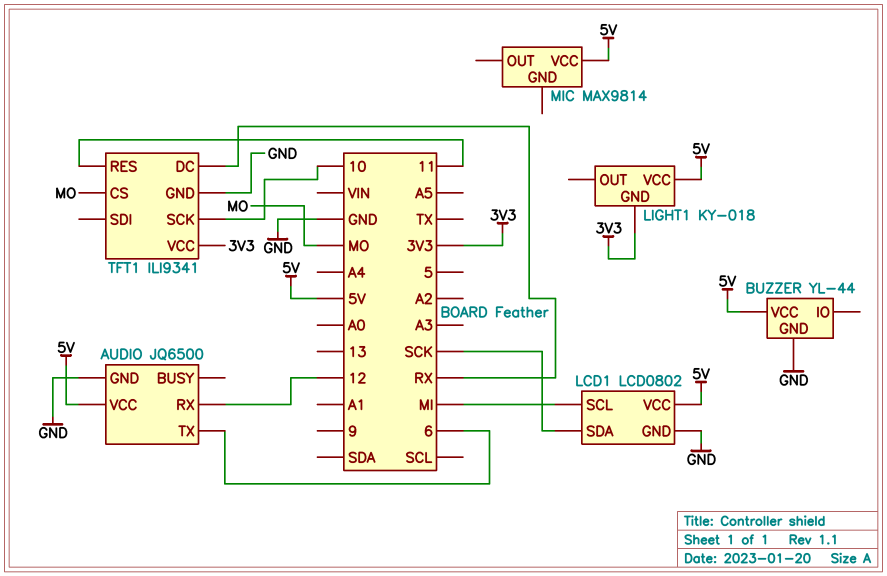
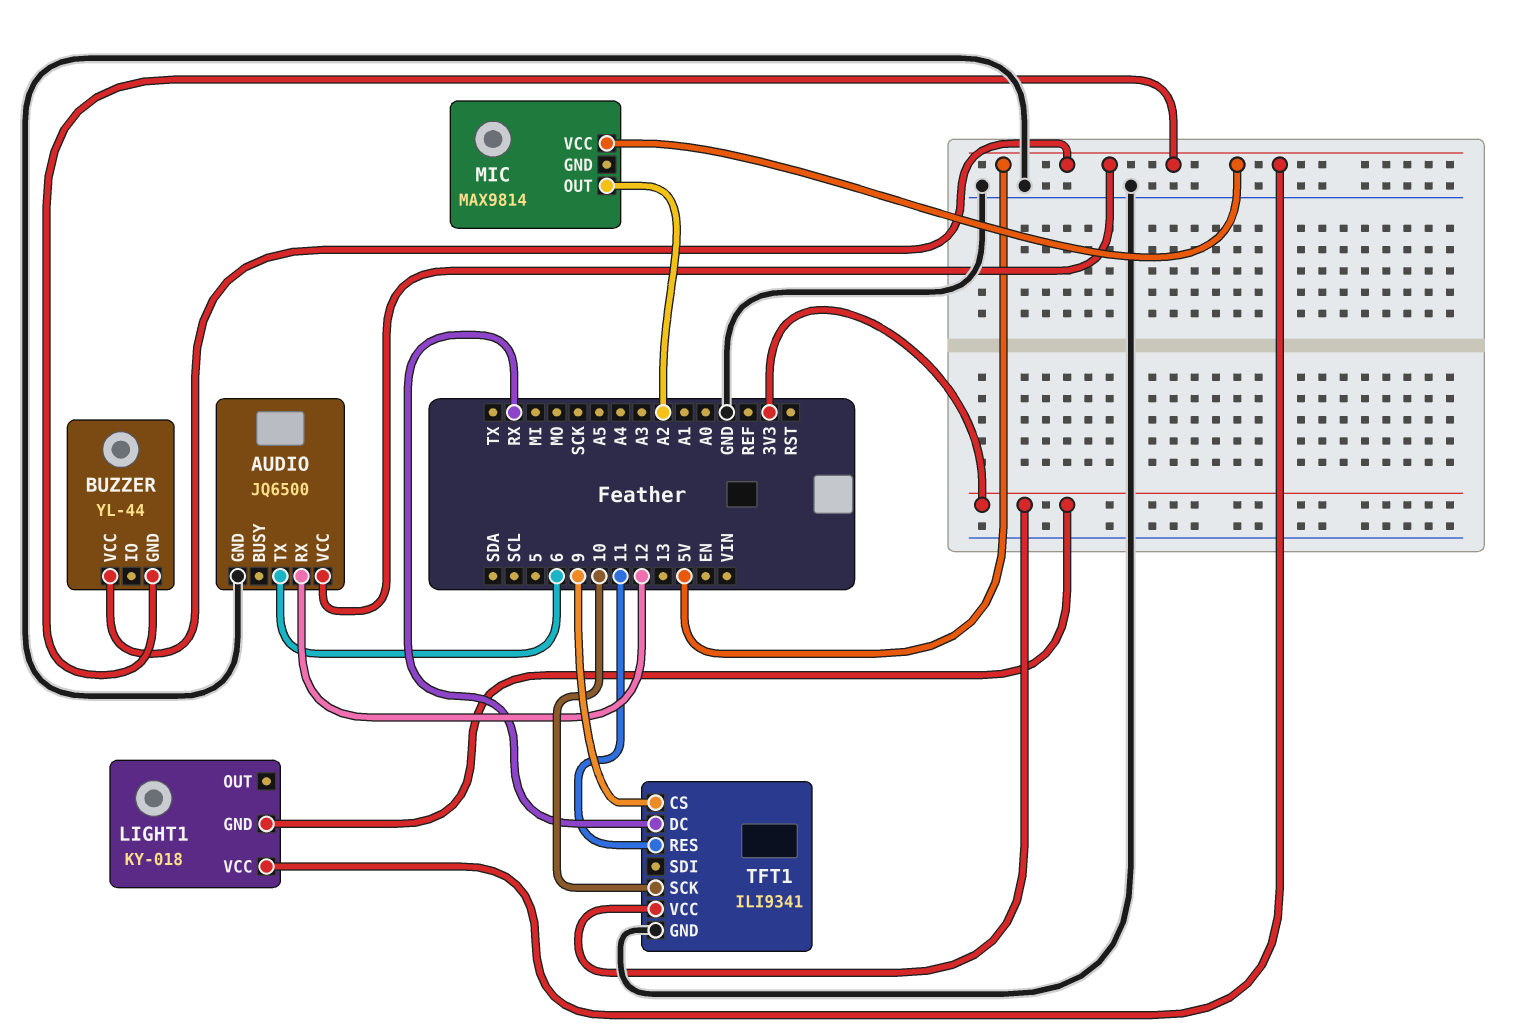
BUZZER pin GND: GND -> 5V
LCD1: LCD0802 -> none
LCD1 pin GND: GND -> none
LCD1 pin SCL: MI -> none
LCD1 pin SDA: SCK -> none
LCD1 pin VCC: 5V -> none
MIC pin OUT: none -> A2
TFT1 pin CS: MO -> 9

